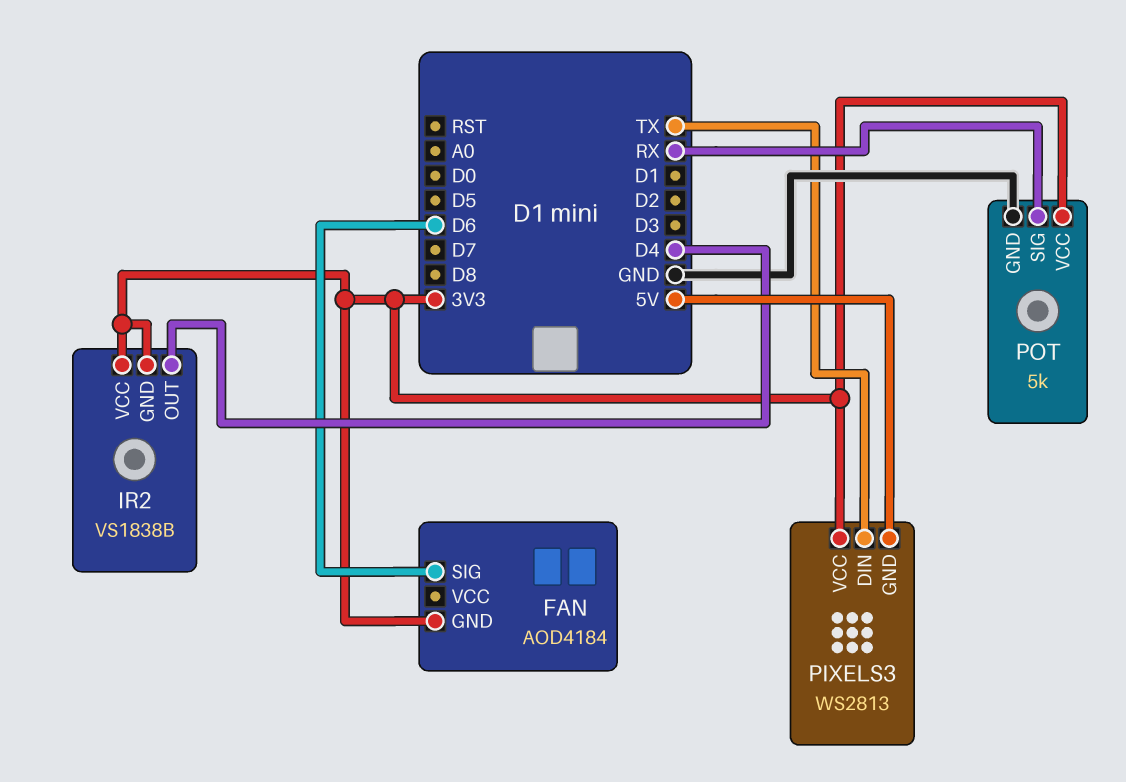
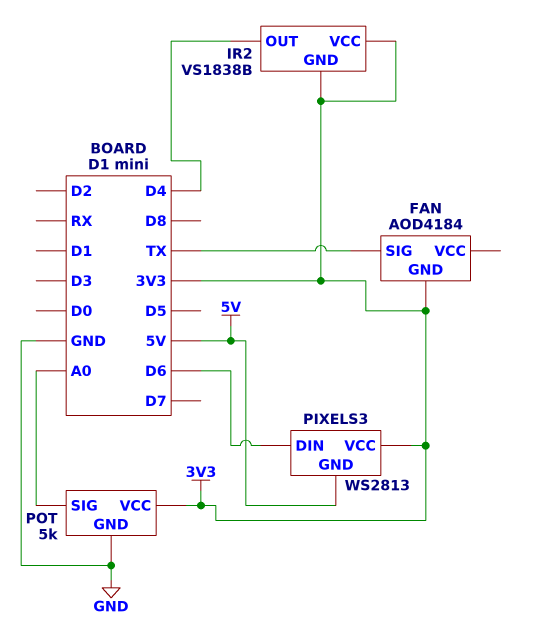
FAN pin SIG: D6 -> TX
PIXELS3 pin DIN: TX -> D6
POT pin SIG: RX -> A0

